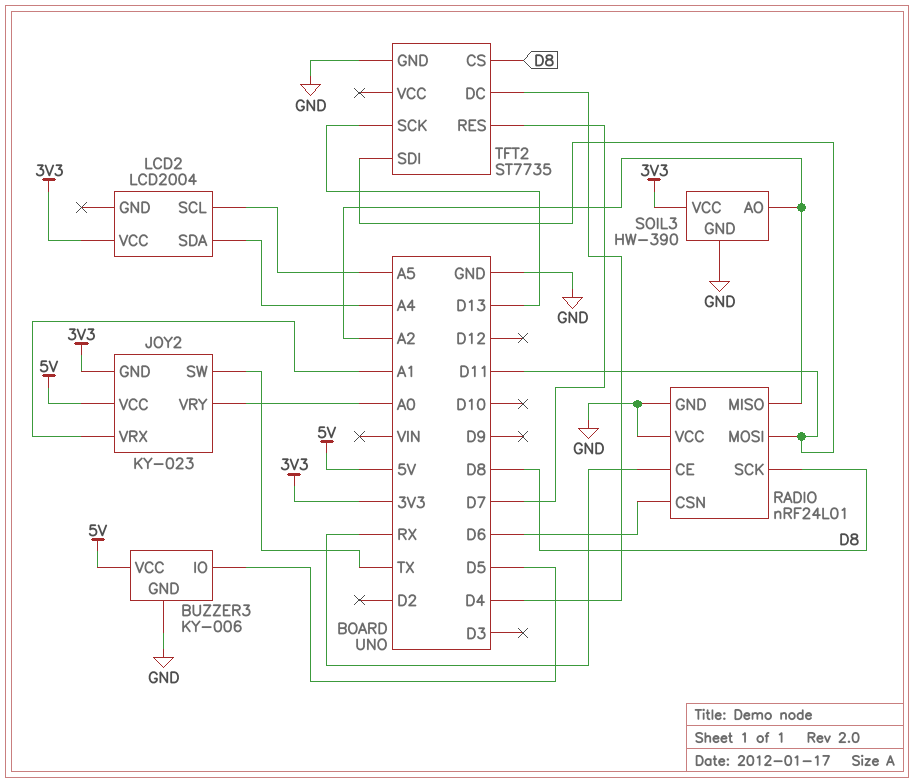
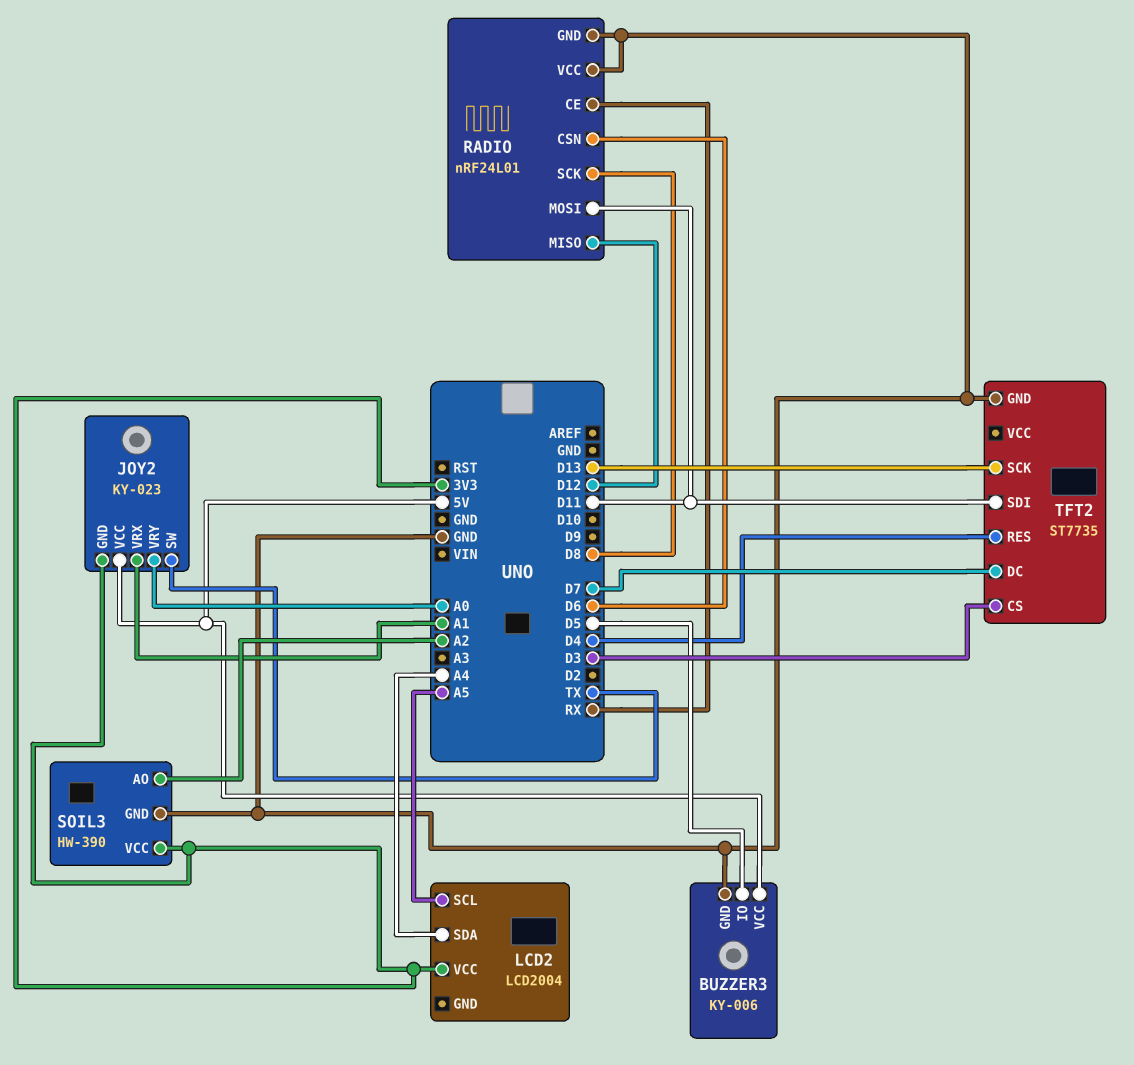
RADIO pin MISO: A2 -> D12
TFT2 pin CS: D8 -> D3
TFT2 pin DC: D4 -> D7
TFT2 pin RES: D7 -> D4

